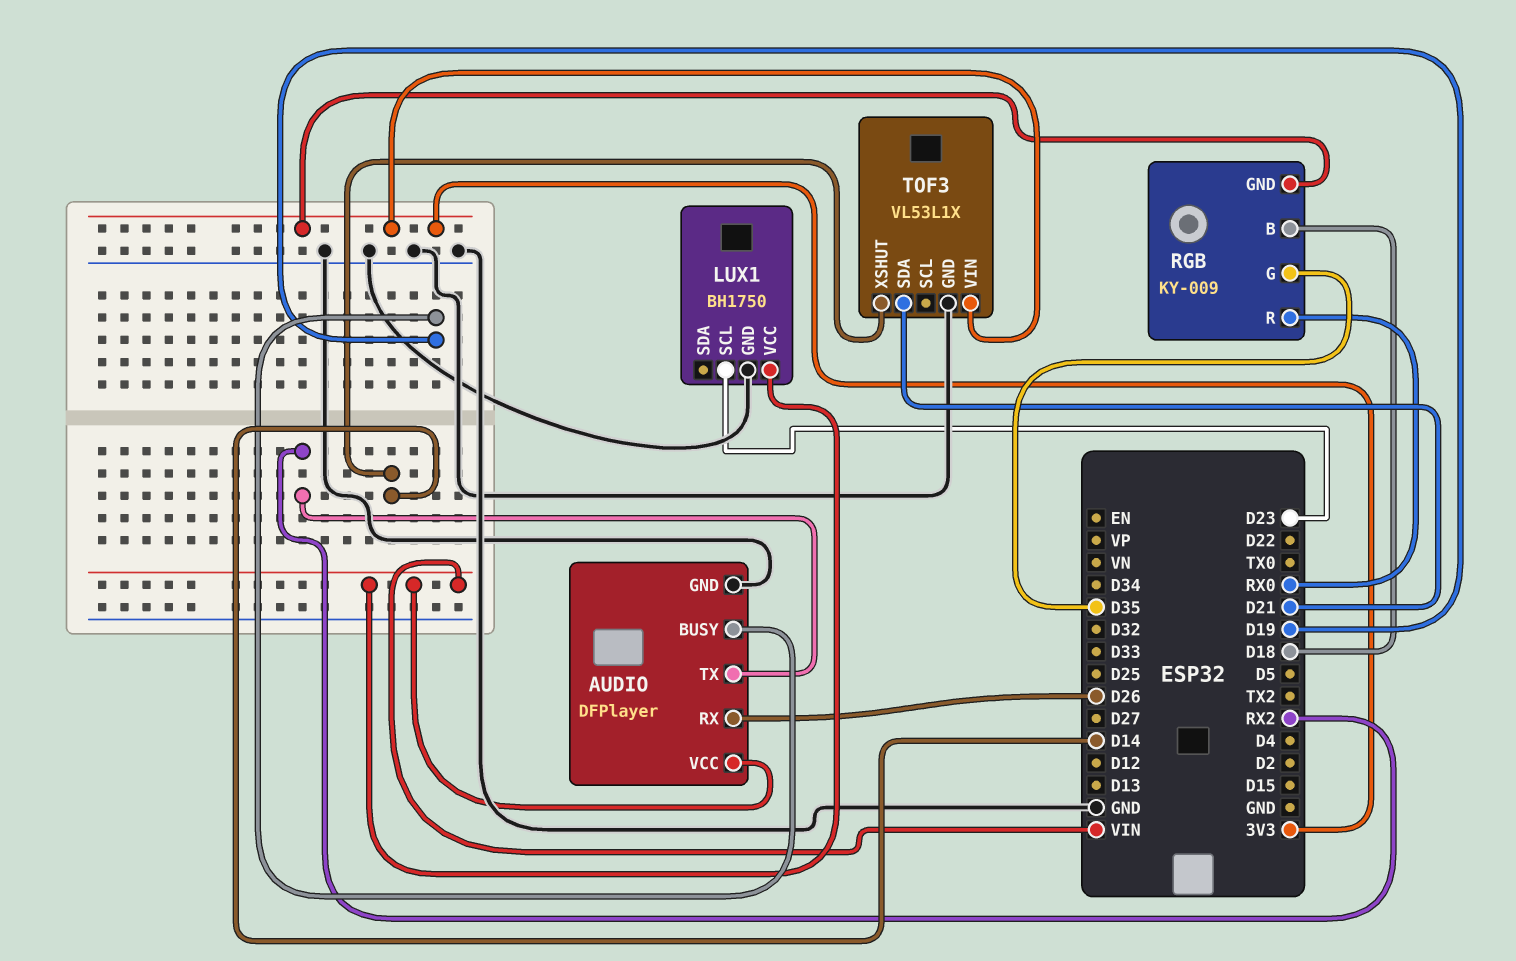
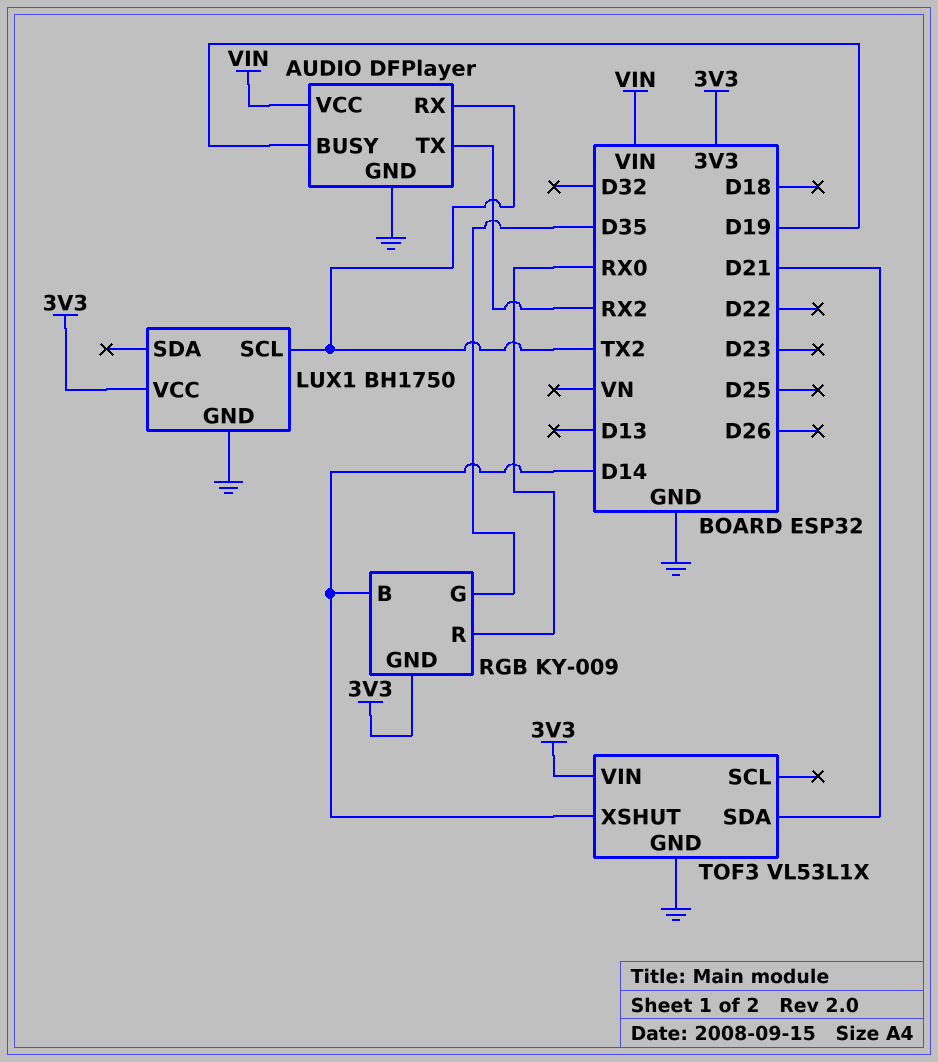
AUDIO pin RX: D26 -> TX2
LUX1 pin SCL: D23 -> TX2
LUX1 pin VCC: VIN -> 3V3
RGB pin B: D18 -> D14

